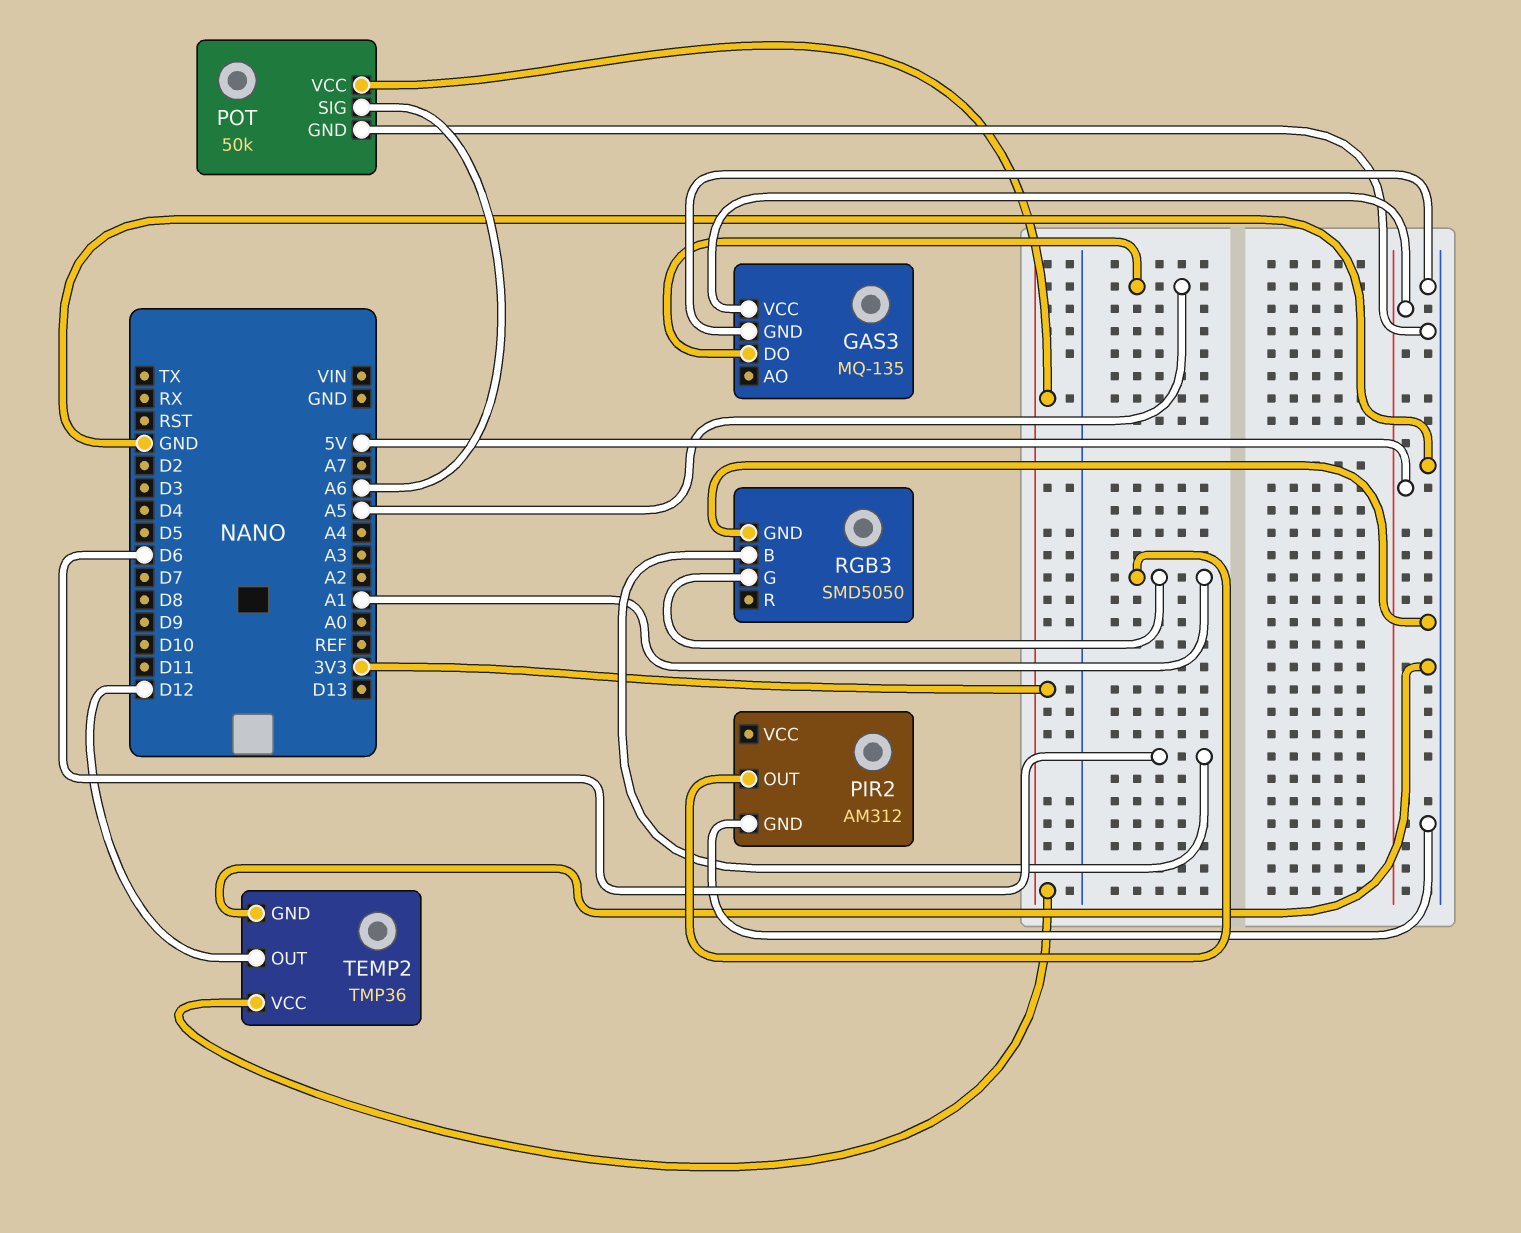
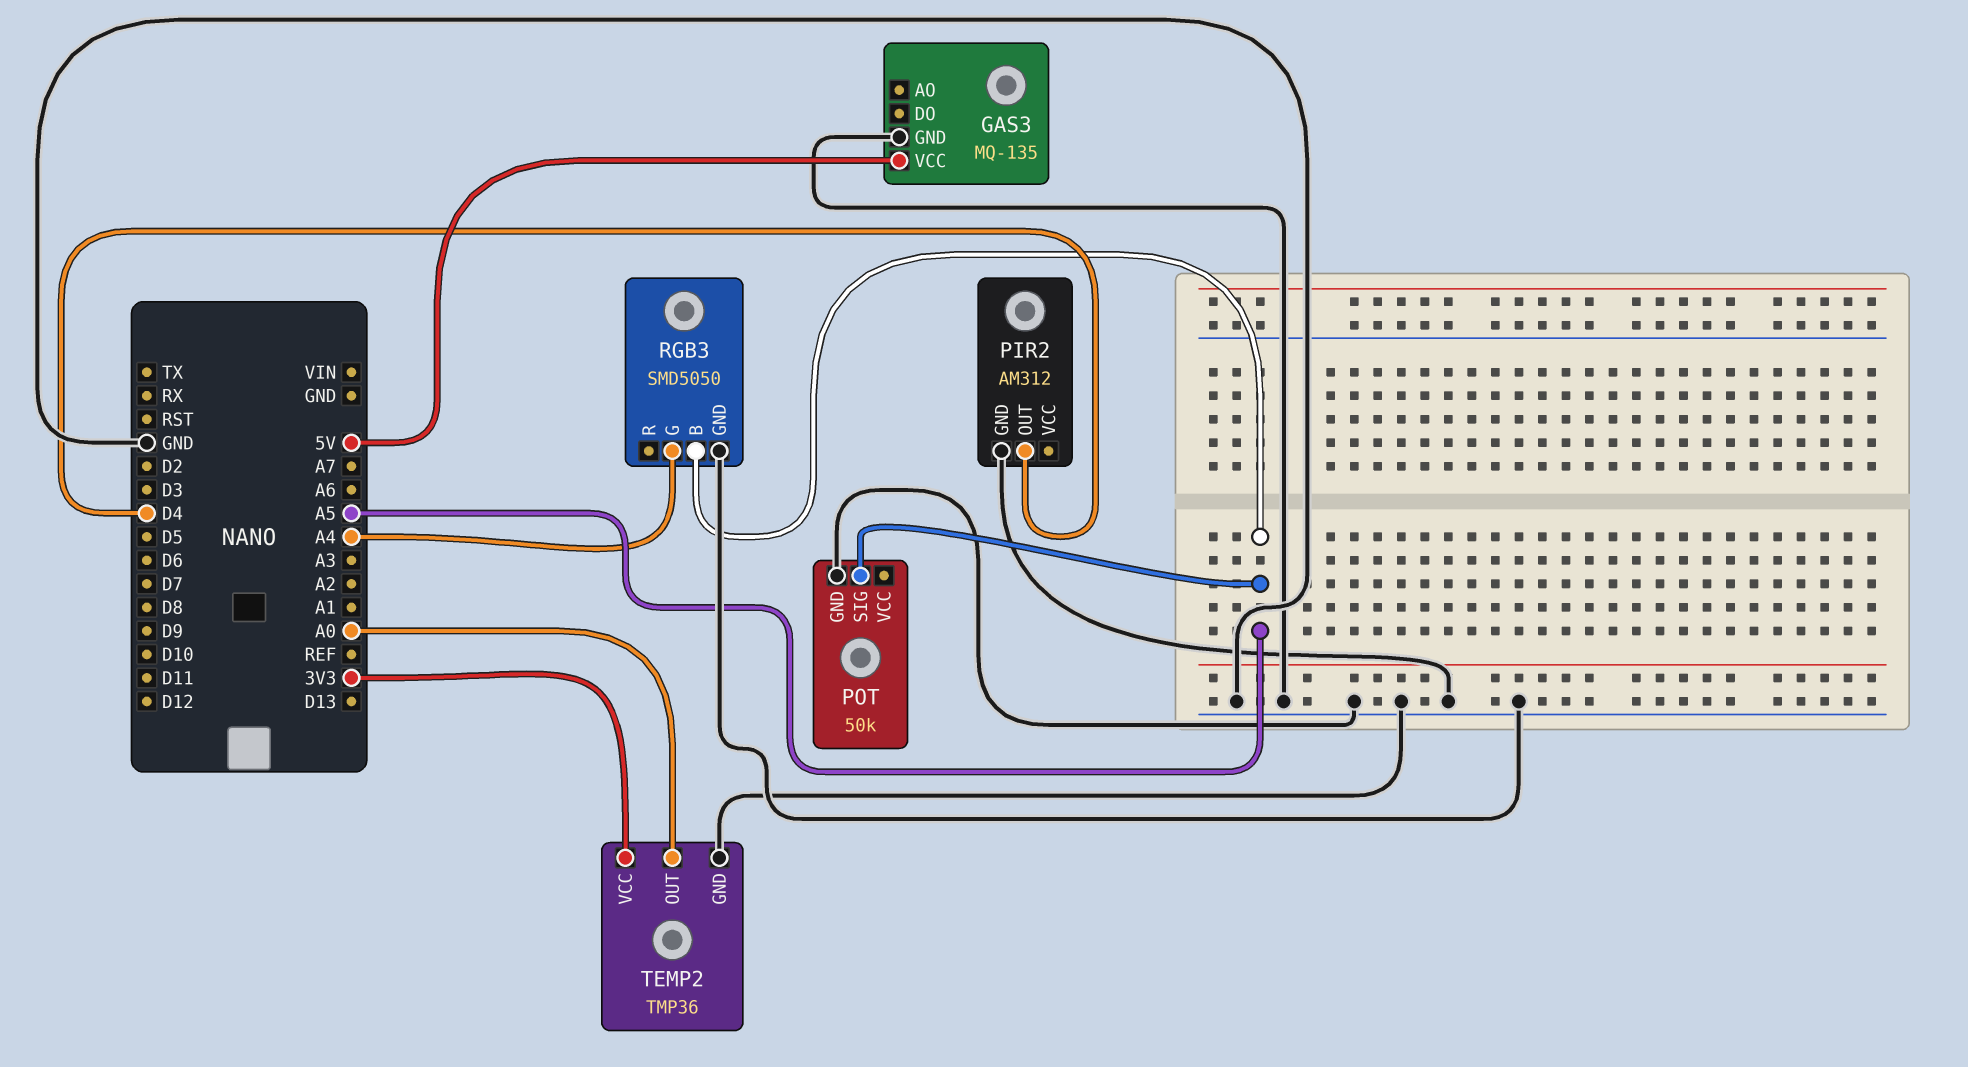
GAS3 pin DO: A5 -> none
PIR2 pin OUT: A1 -> D4
POT pin SIG: A6 -> A5
POT pin VCC: 3V3 -> none
RGB3 pin B: D6 -> A5
RGB3 pin G: A1 -> A4
TEMP2 pin OUT: D12 -> A0

